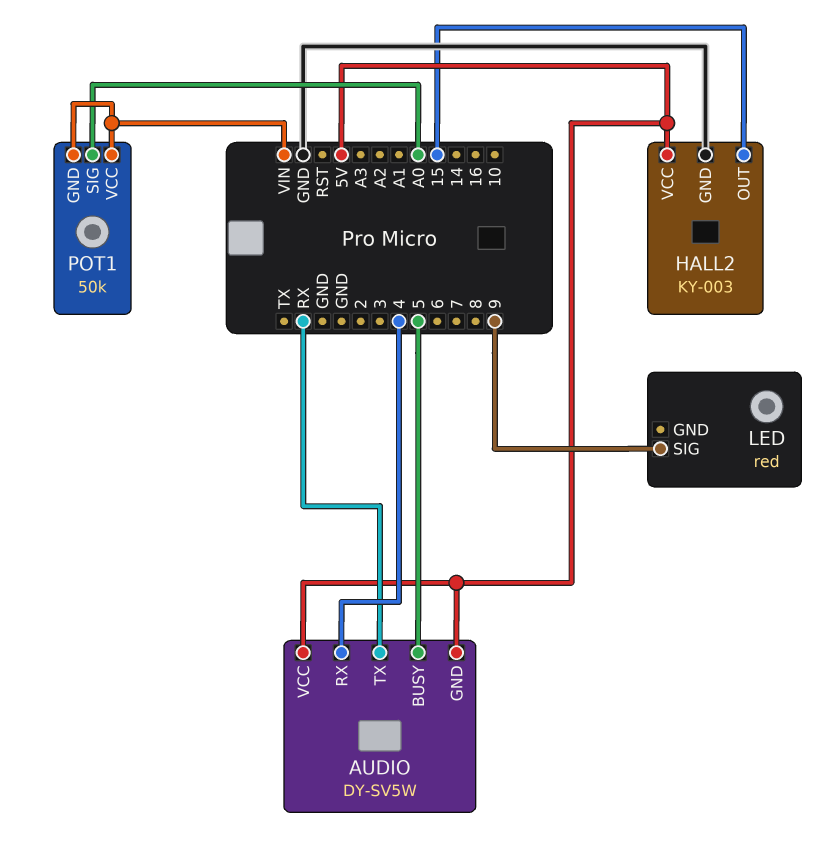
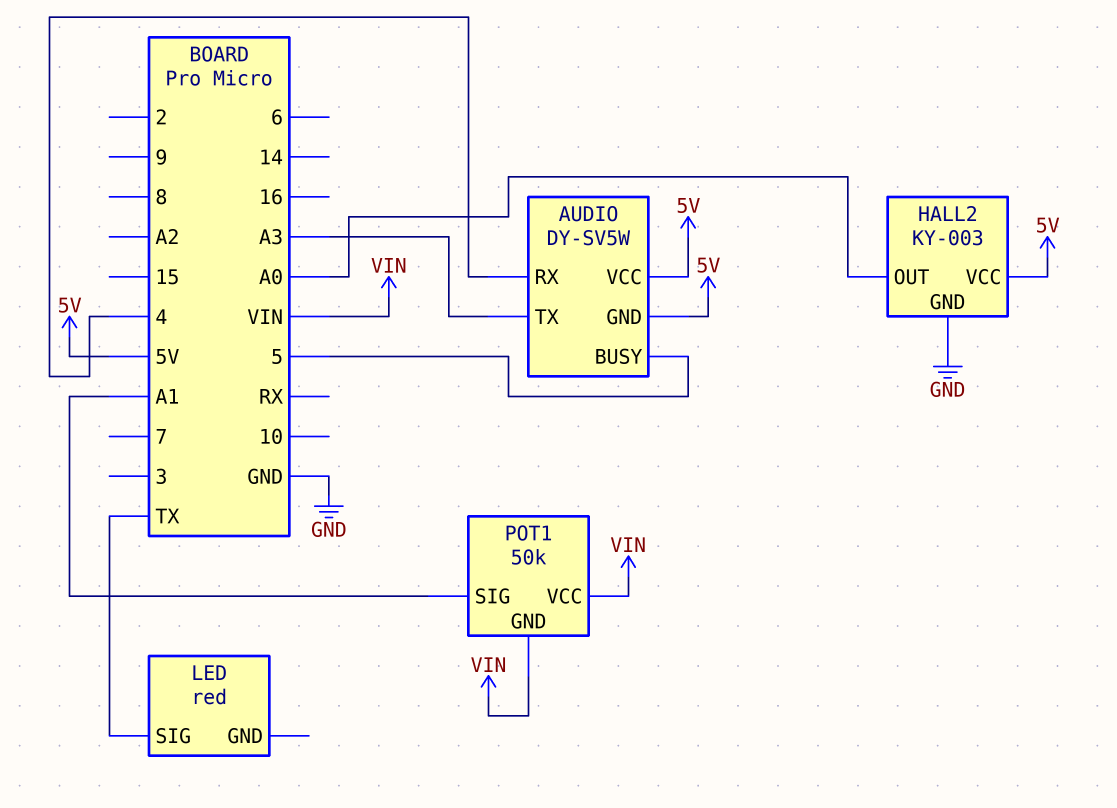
AUDIO pin TX: RX -> A3
HALL2 pin OUT: 15 -> A0
LED pin SIG: 9 -> TX
POT1 pin SIG: A0 -> A1

